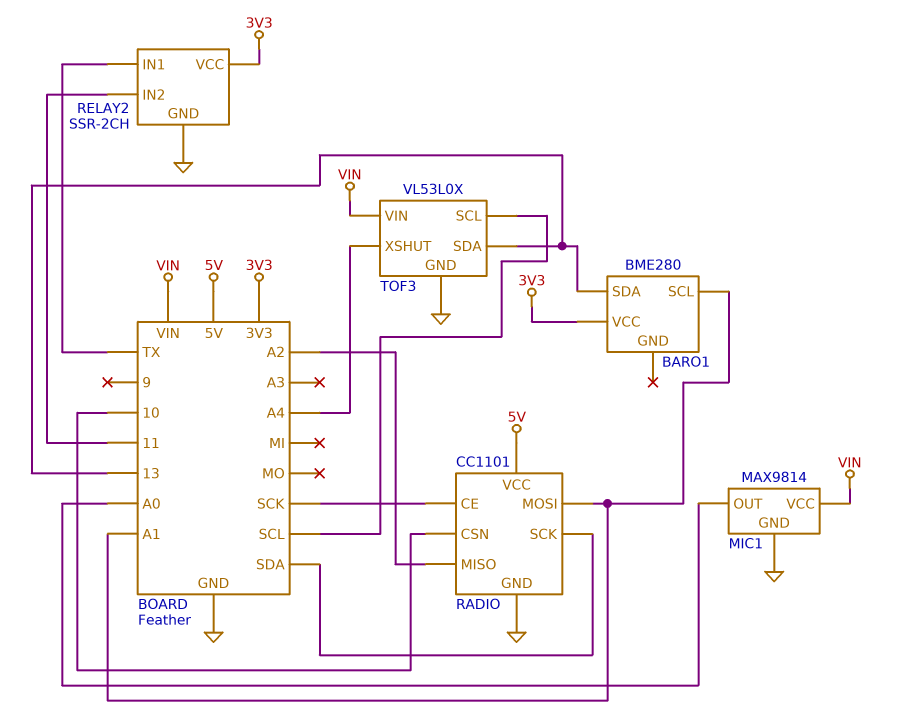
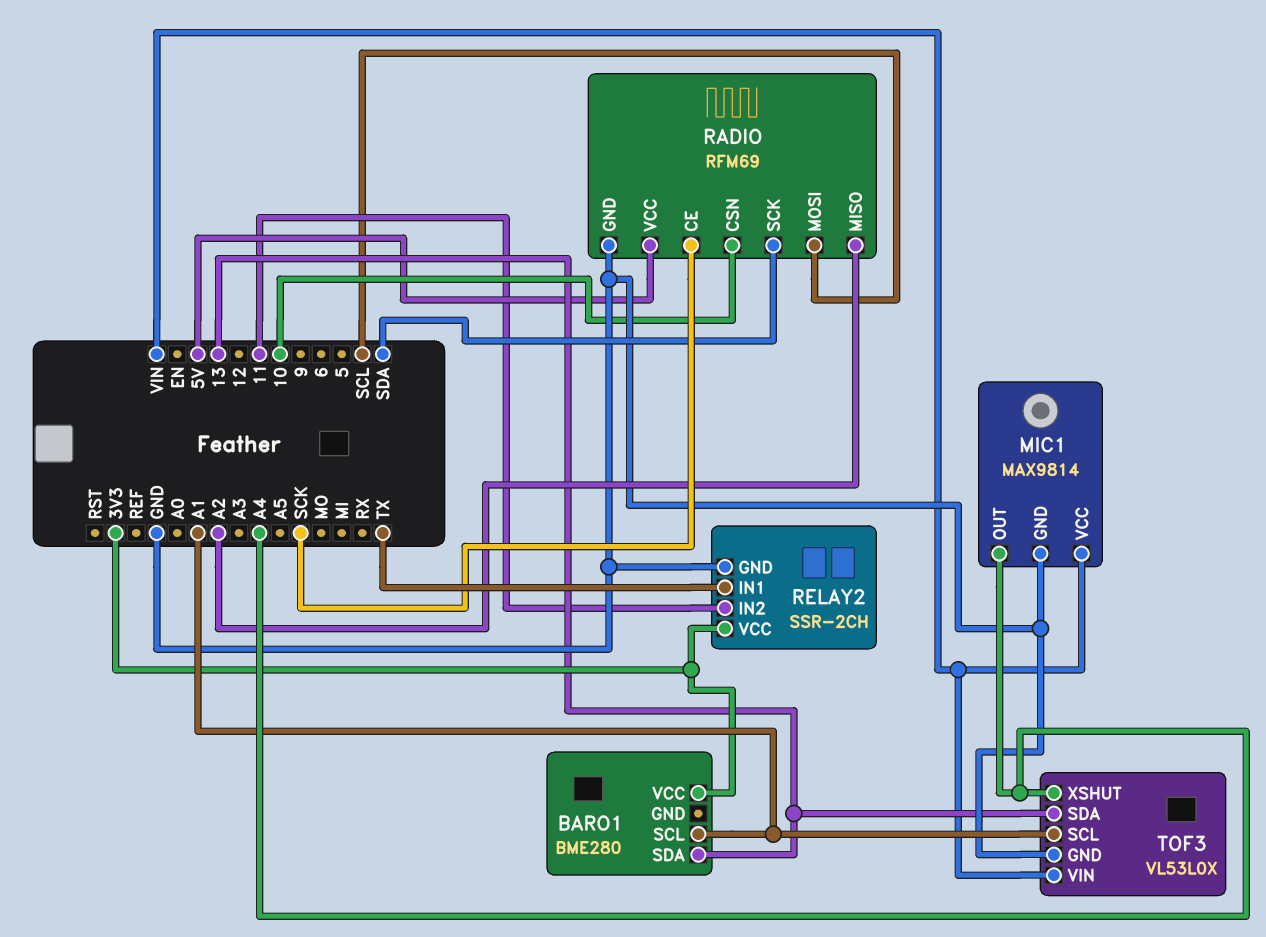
MIC1 pin OUT: A0 -> A4
RADIO: CC1101 -> RFM69
RADIO pin MOSI: A1 -> SCL
TOF3 pin SCL: SCL -> A1

